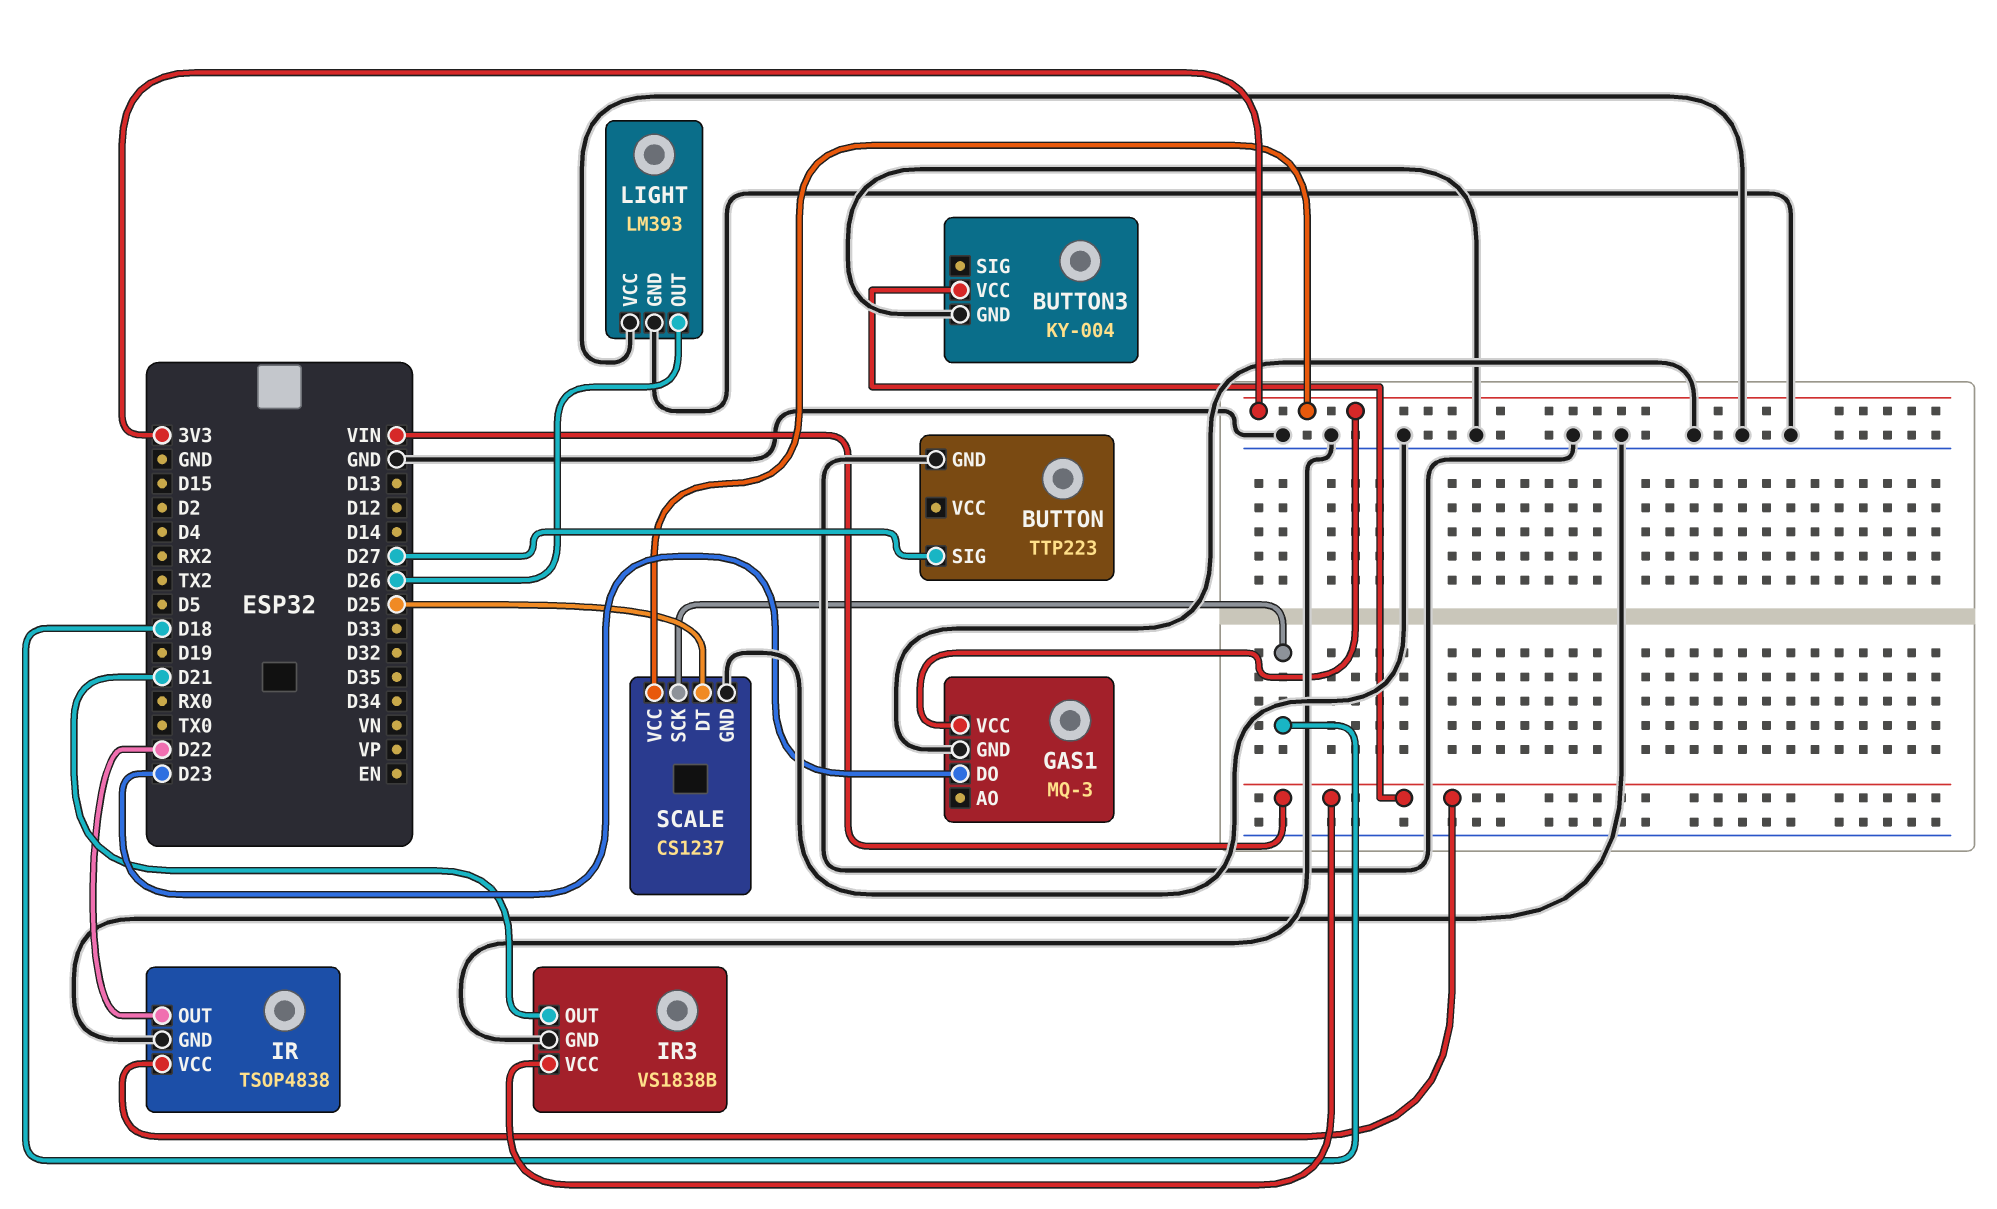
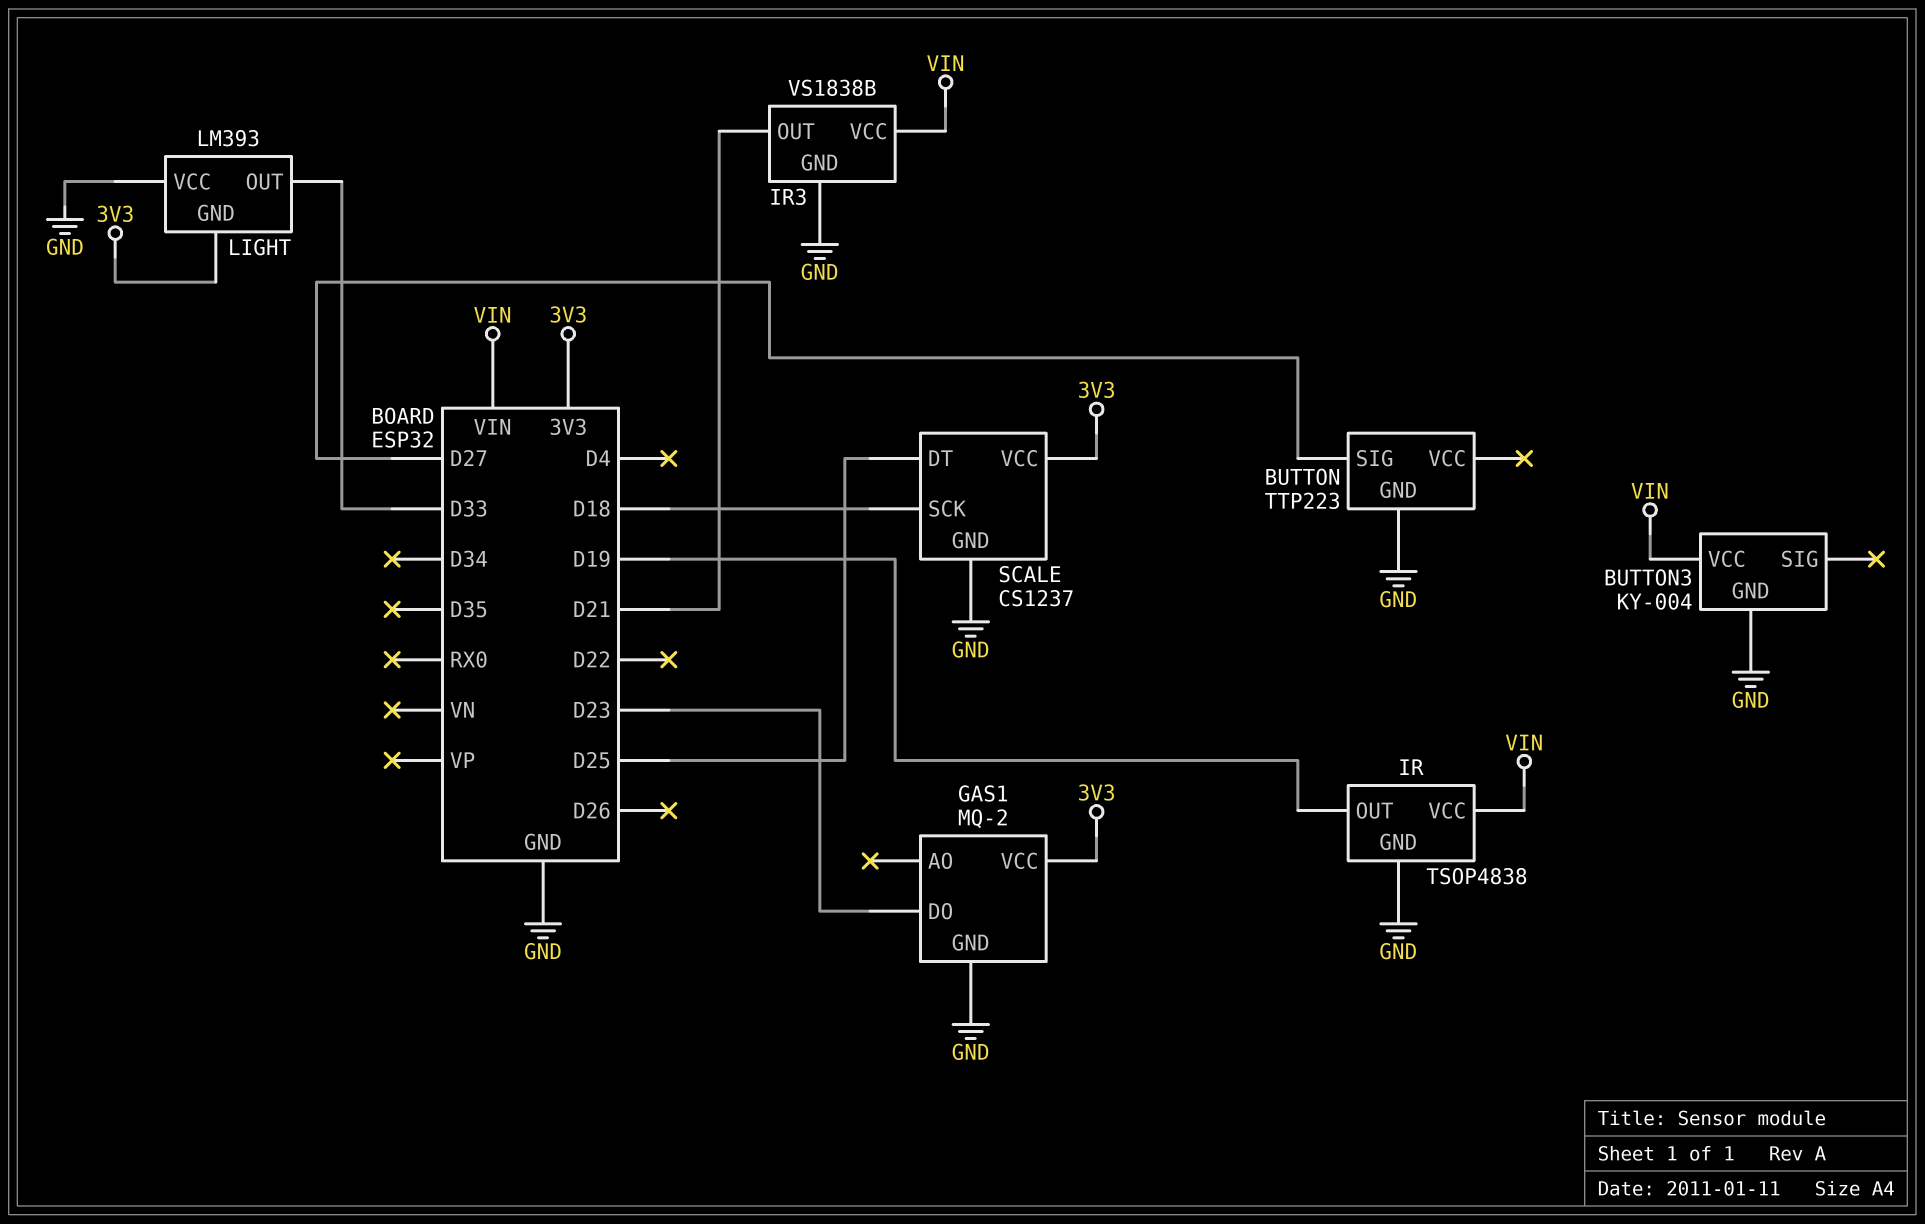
GAS1: MQ-3 -> MQ-2
IR pin OUT: D22 -> D19
LIGHT pin GND: GND -> 3V3
LIGHT pin OUT: D26 -> D33

